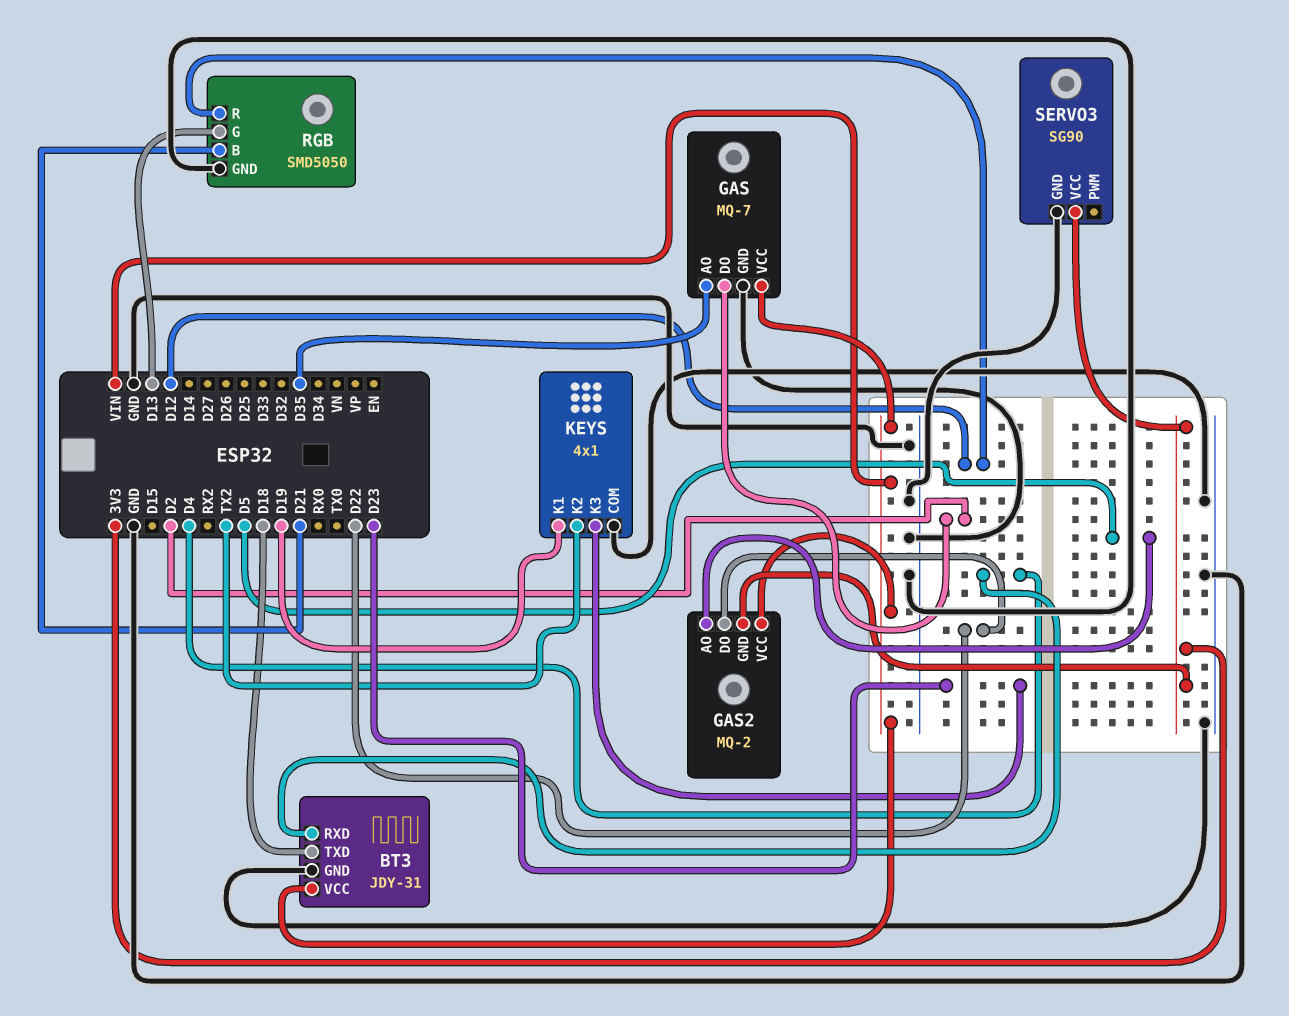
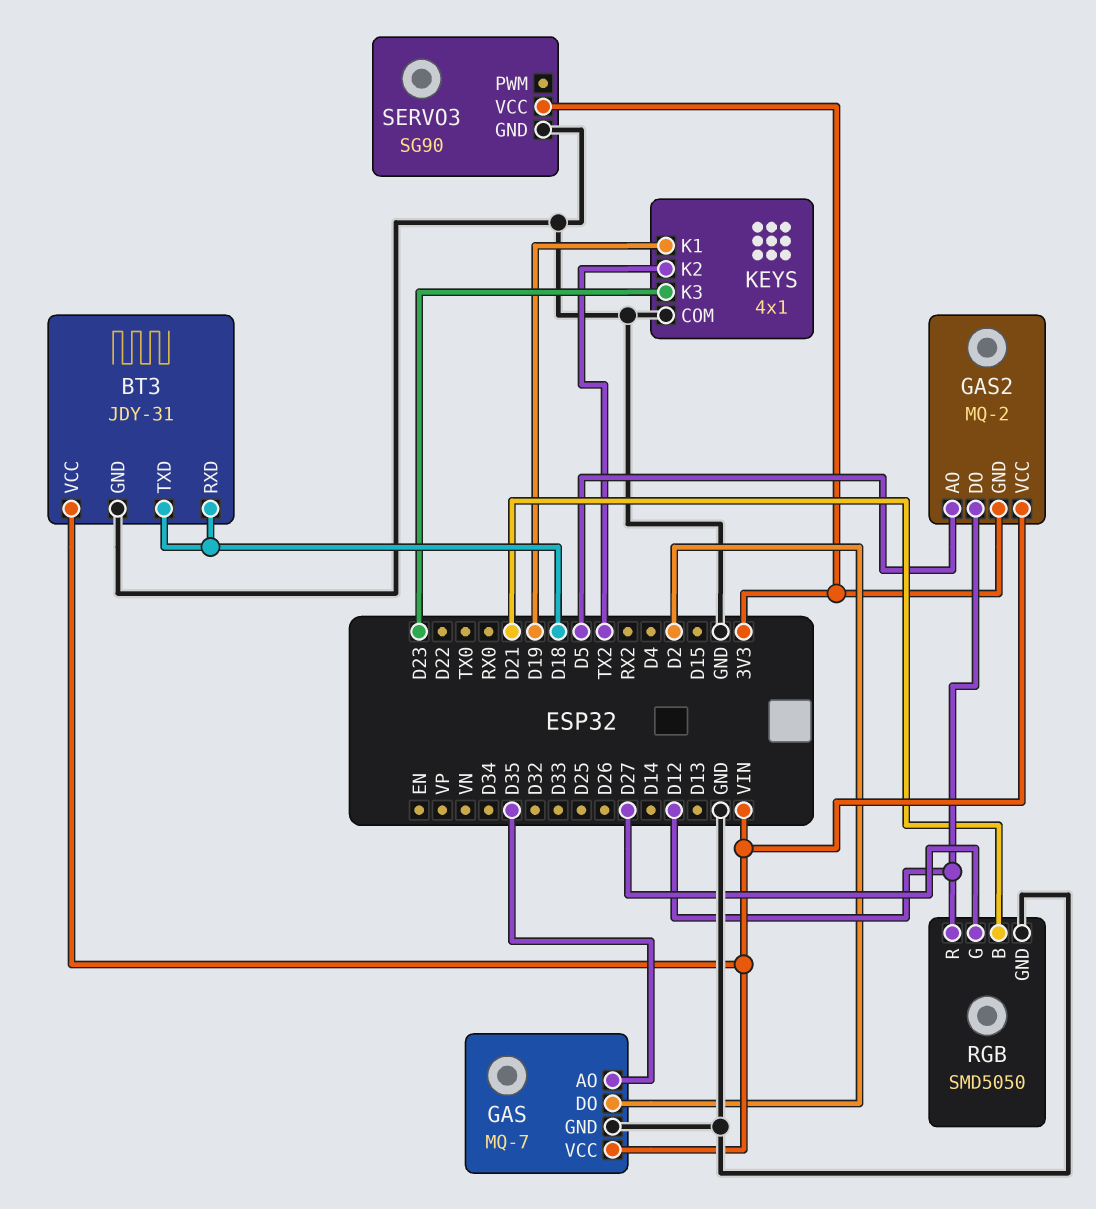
BT3 pin RXD: D4 -> D18
GAS2 pin DO: D22 -> D12
RGB pin G: D13 -> D27

